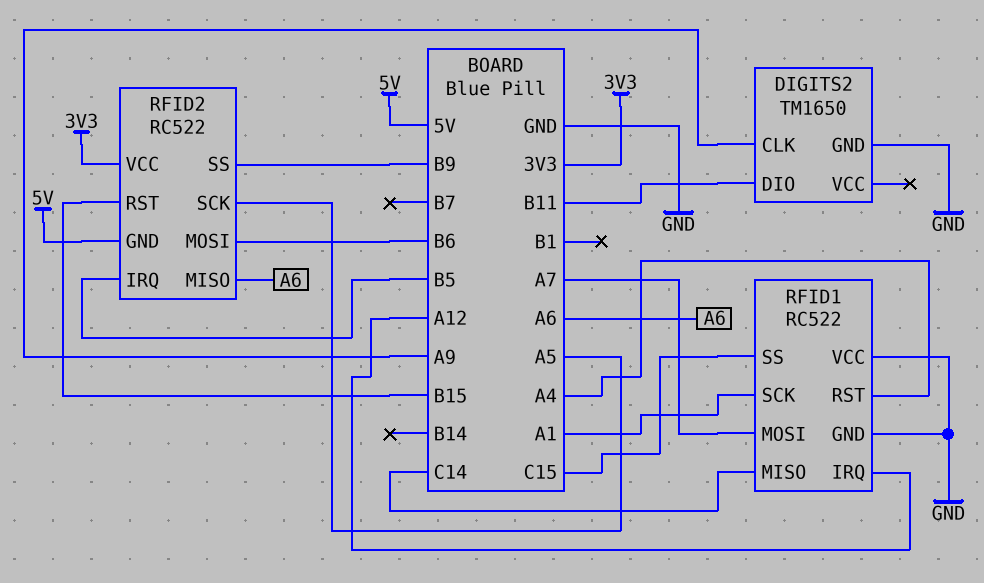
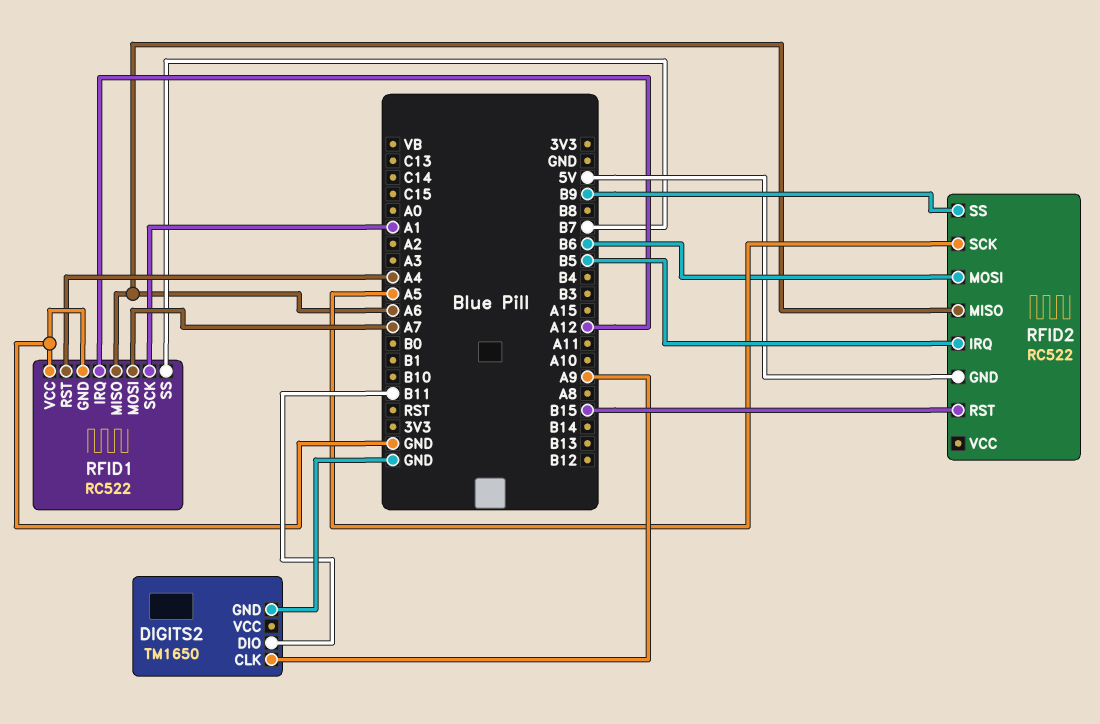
RFID1 pin MISO: C14 -> A6
RFID1 pin SS: C15 -> B7
RFID2 pin VCC: 3V3 -> none

